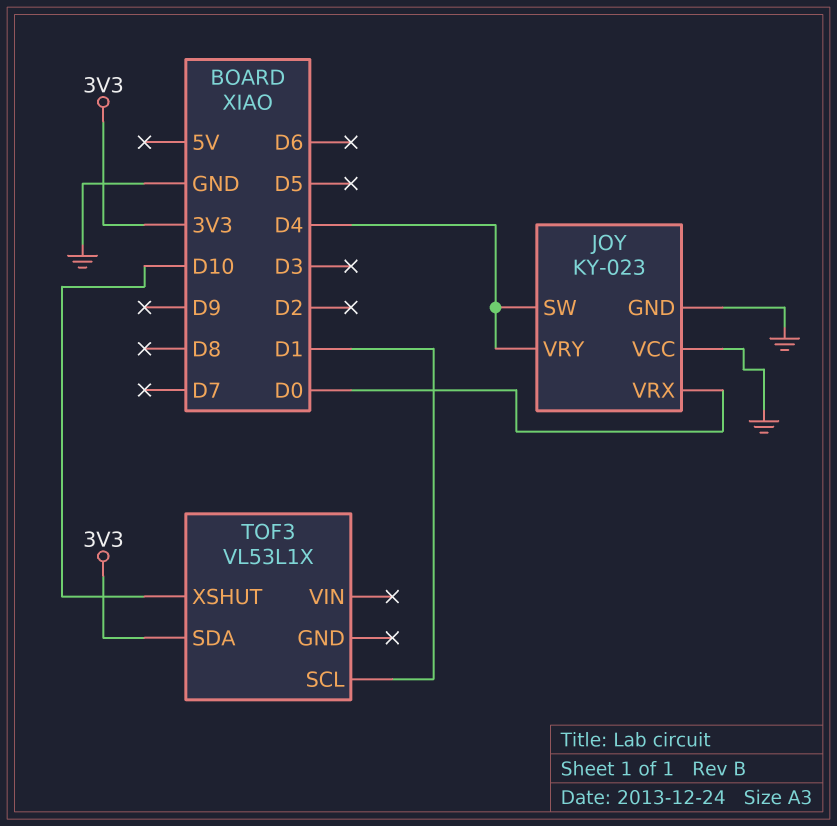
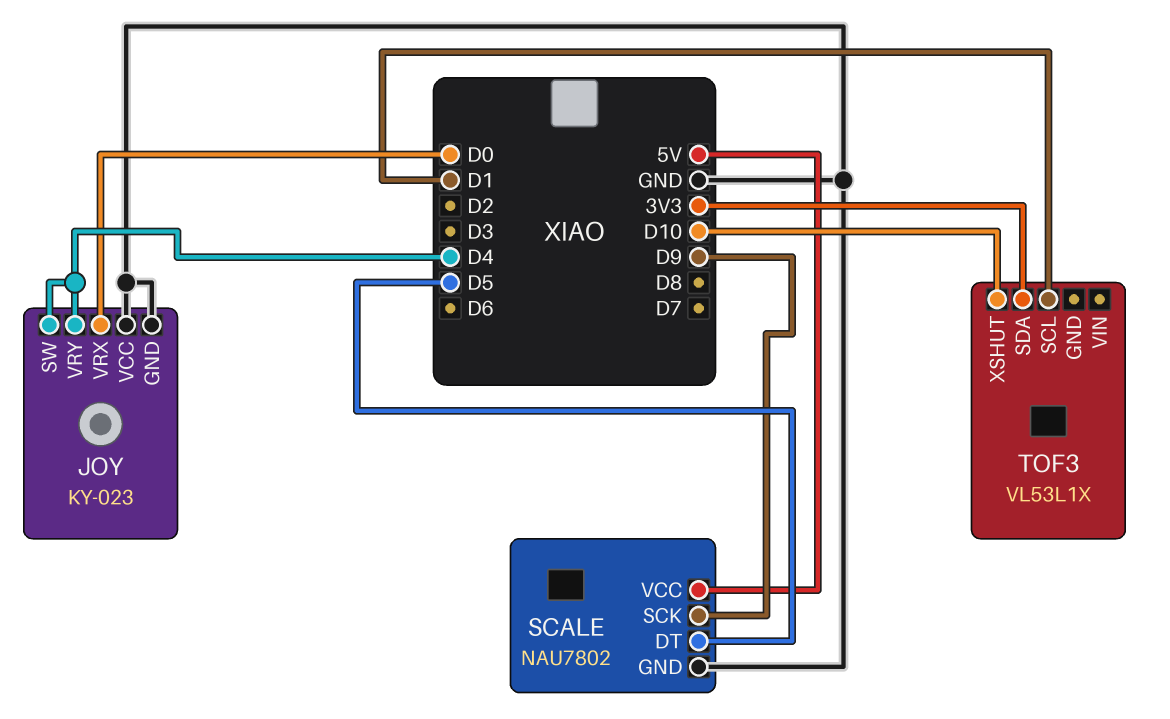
SCALE: none -> NAU7802
SCALE pin DT: none -> D5
SCALE pin GND: none -> GND
SCALE pin SCK: none -> D9
SCALE pin VCC: none -> 5V

